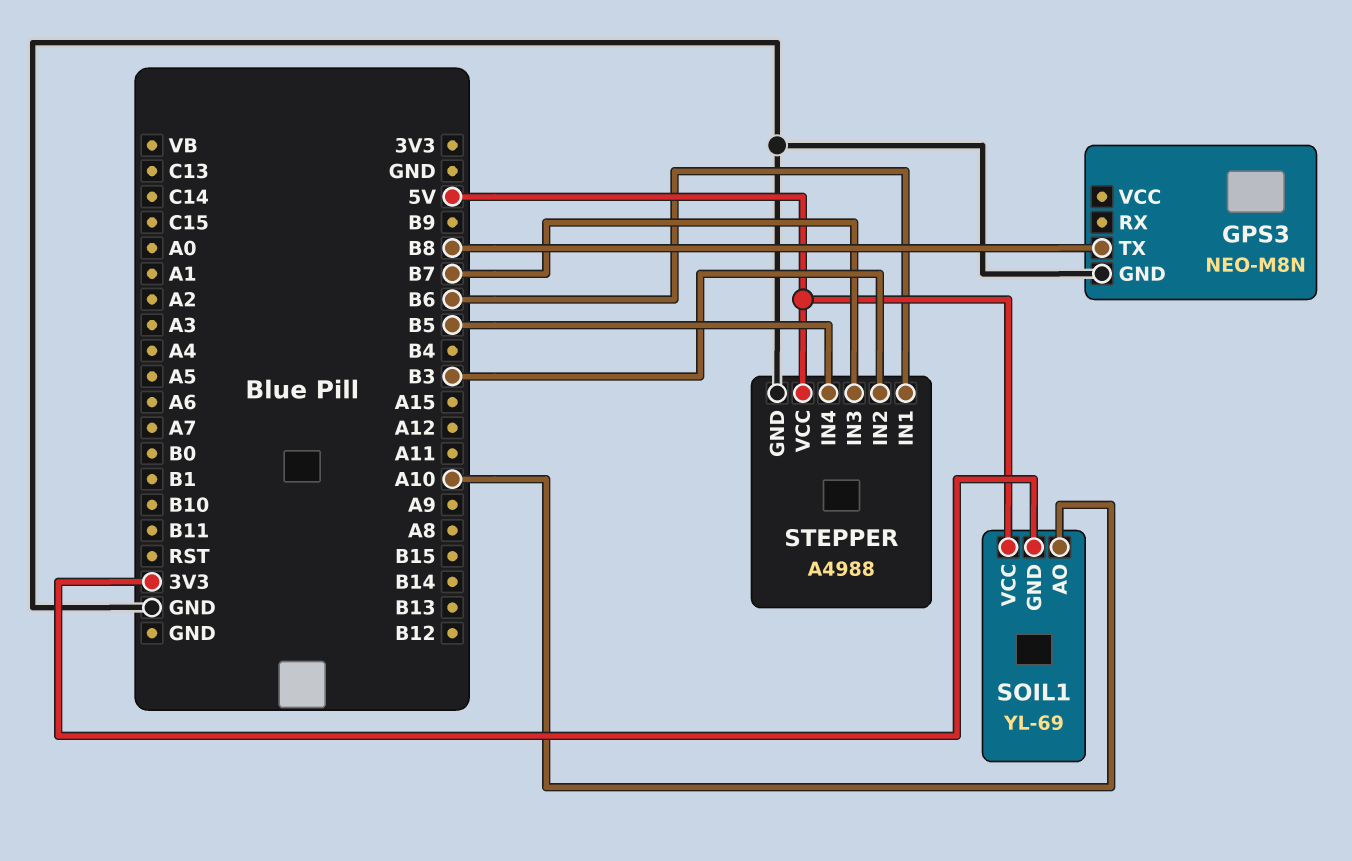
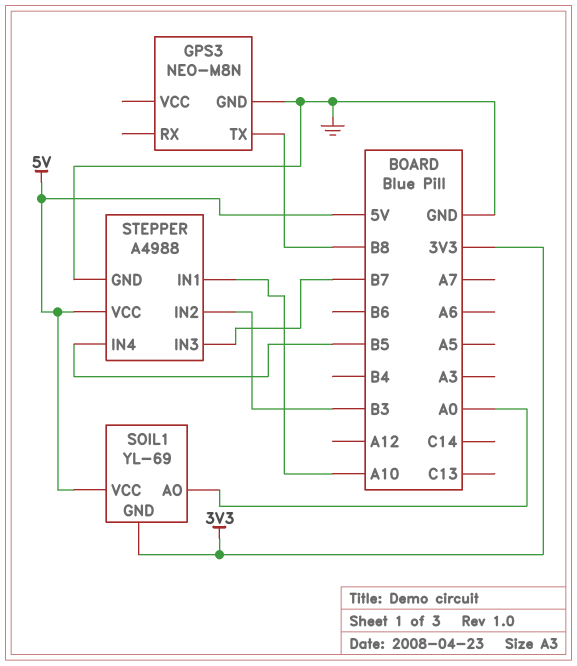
SOIL1 pin AO: A10 -> A0
STEPPER pin IN1: B6 -> A10

